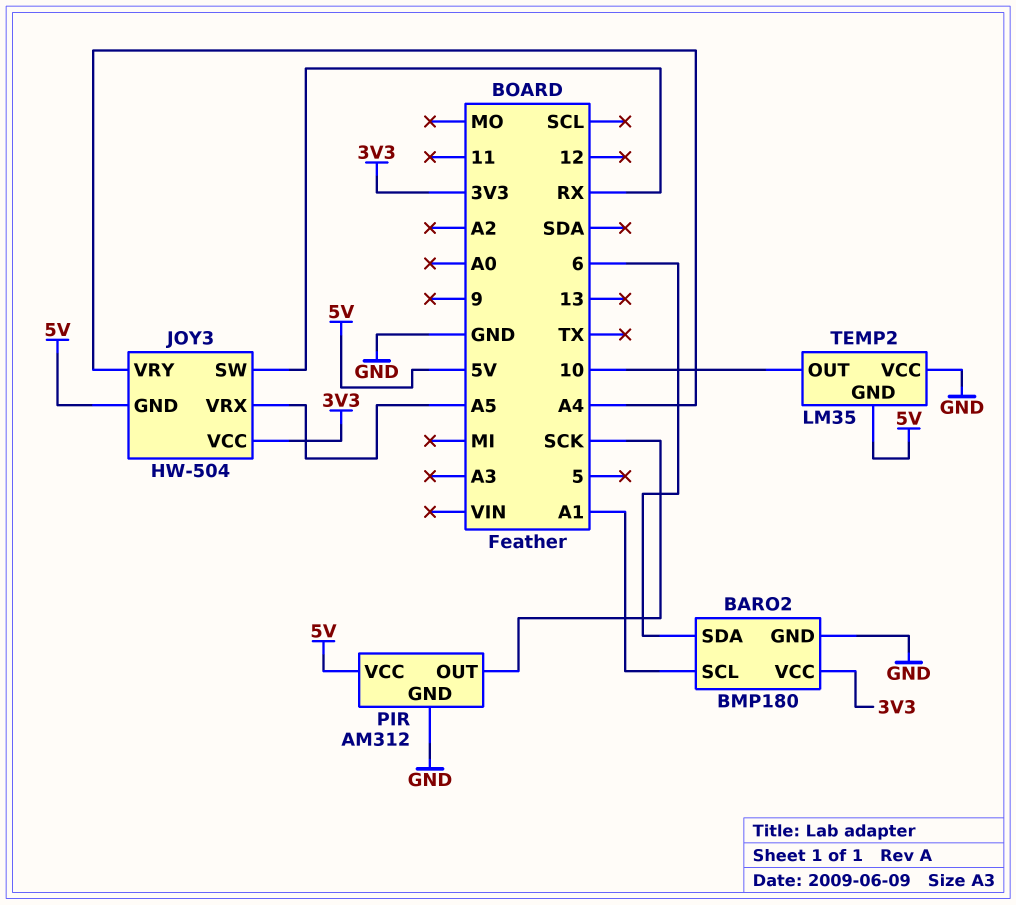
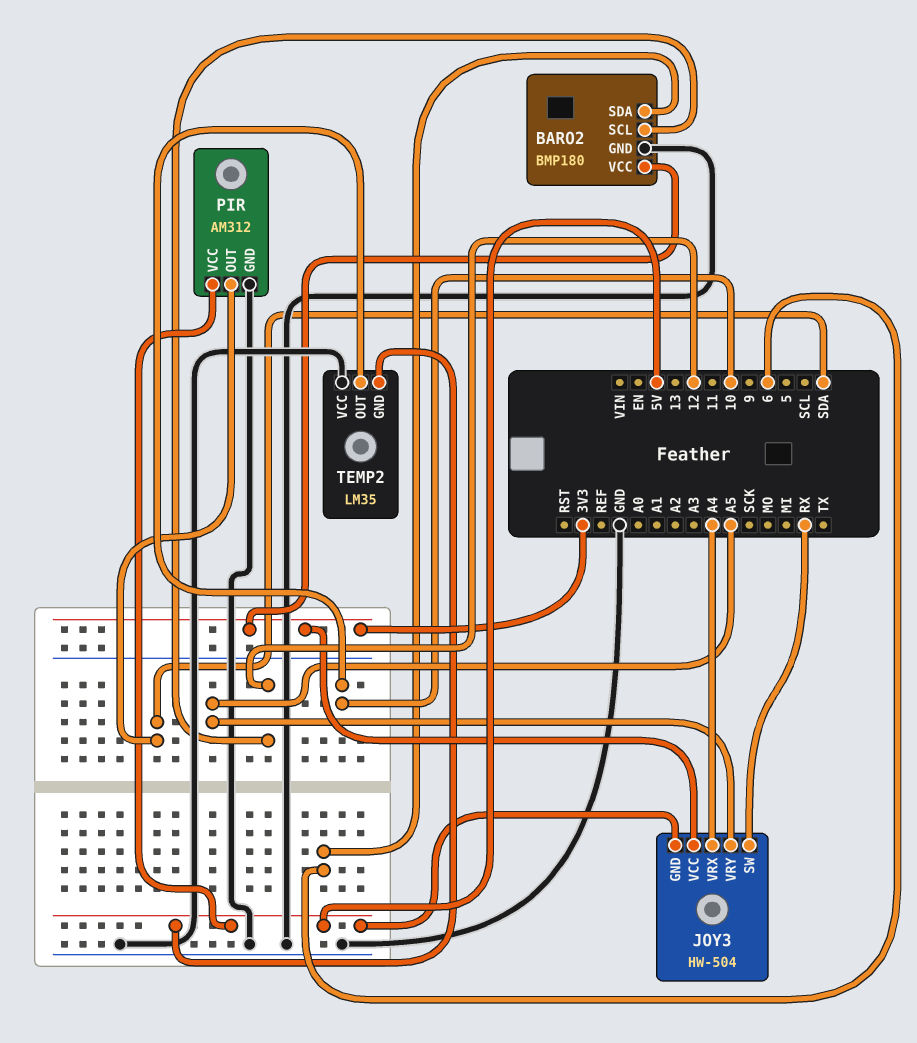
BARO2 pin SCL: A1 -> 12
JOY3 pin VRX: A5 -> A4
JOY3 pin VRY: A4 -> A5
PIR pin OUT: SCK -> SDA

